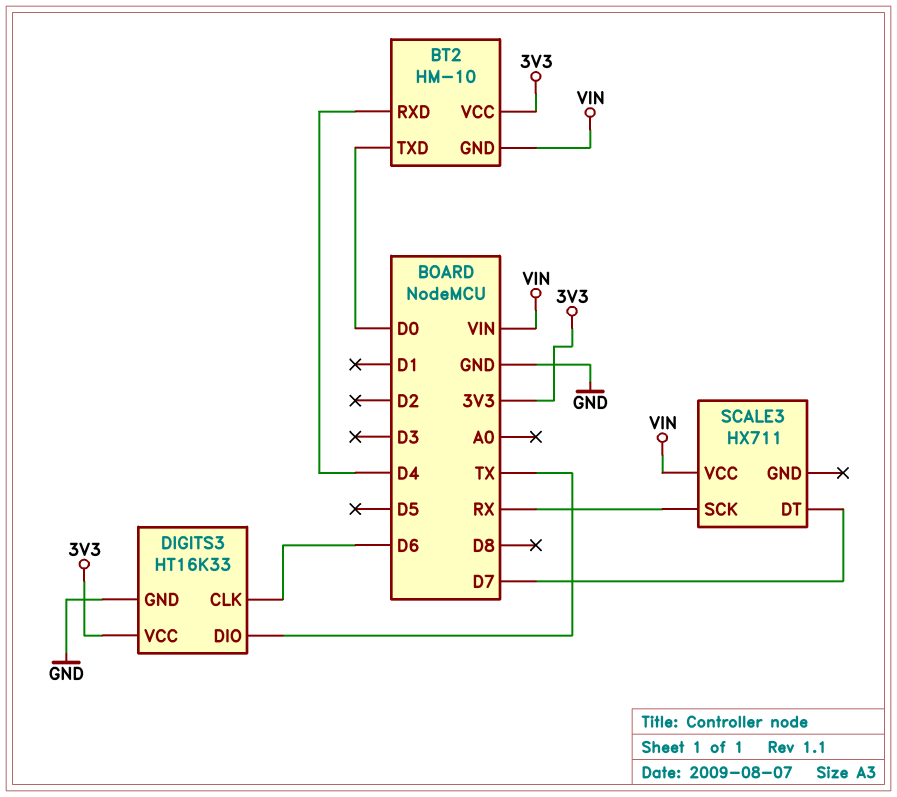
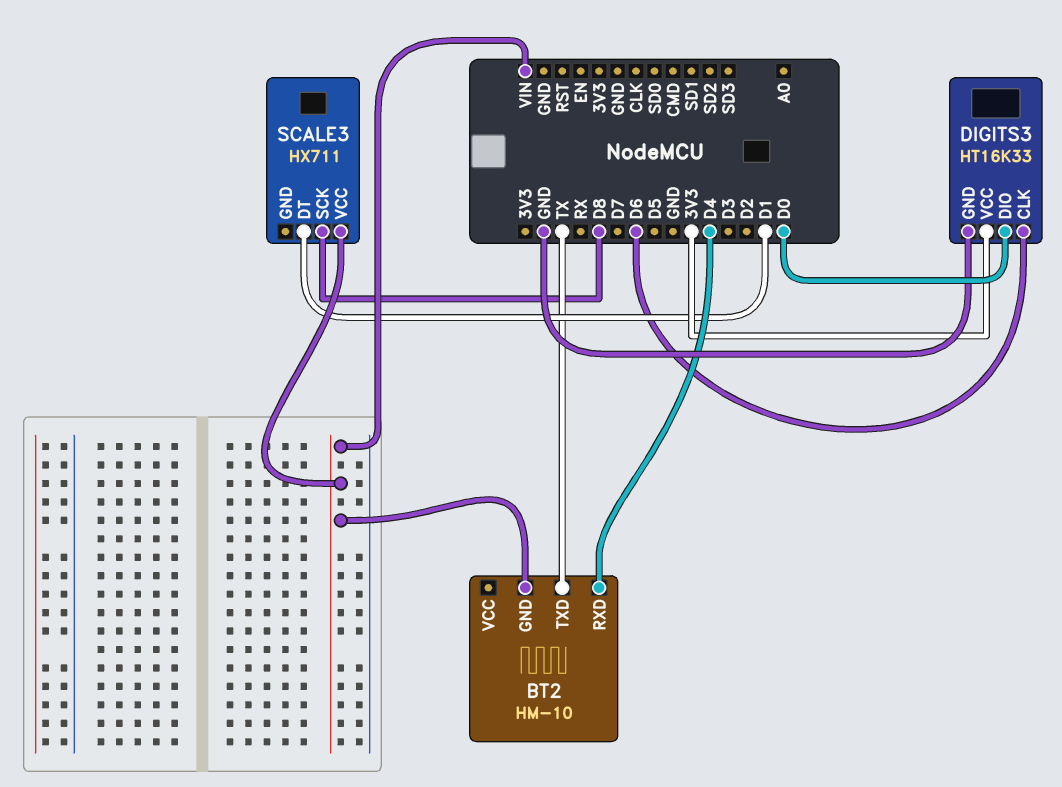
BT2 pin TXD: D0 -> TX
BT2 pin VCC: 3V3 -> none
DIGITS3 pin DIO: TX -> D0
SCALE3 pin DT: D7 -> D1
SCALE3 pin SCK: RX -> D8

